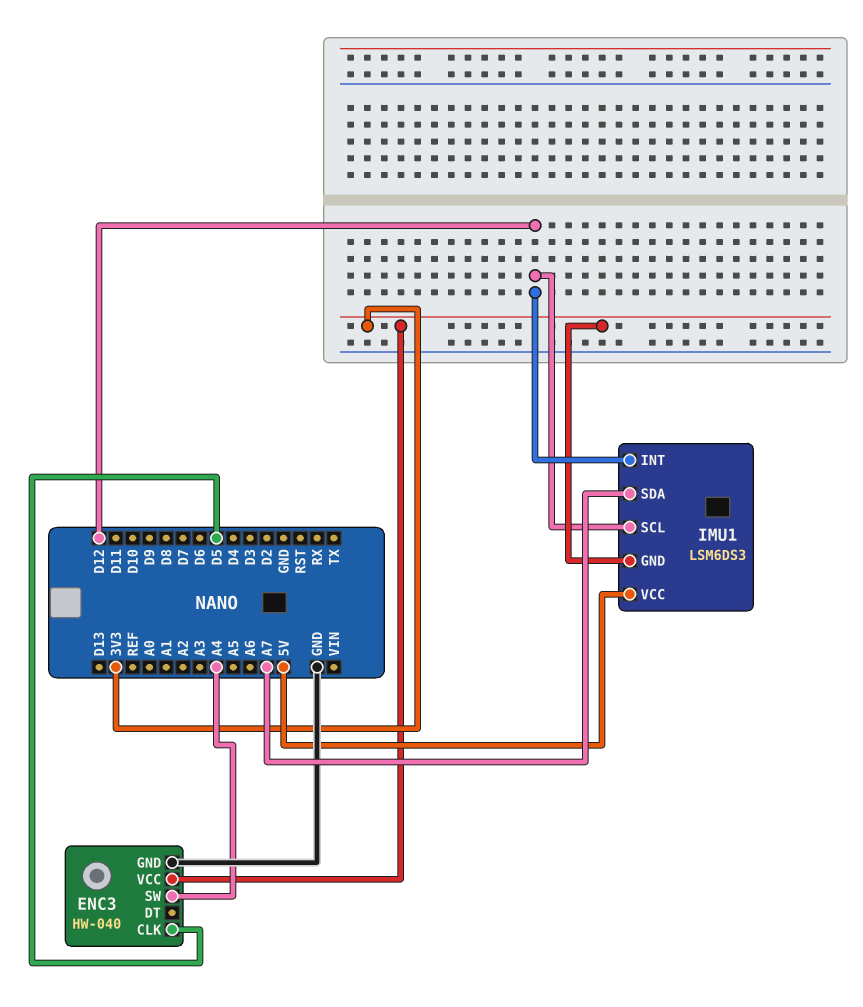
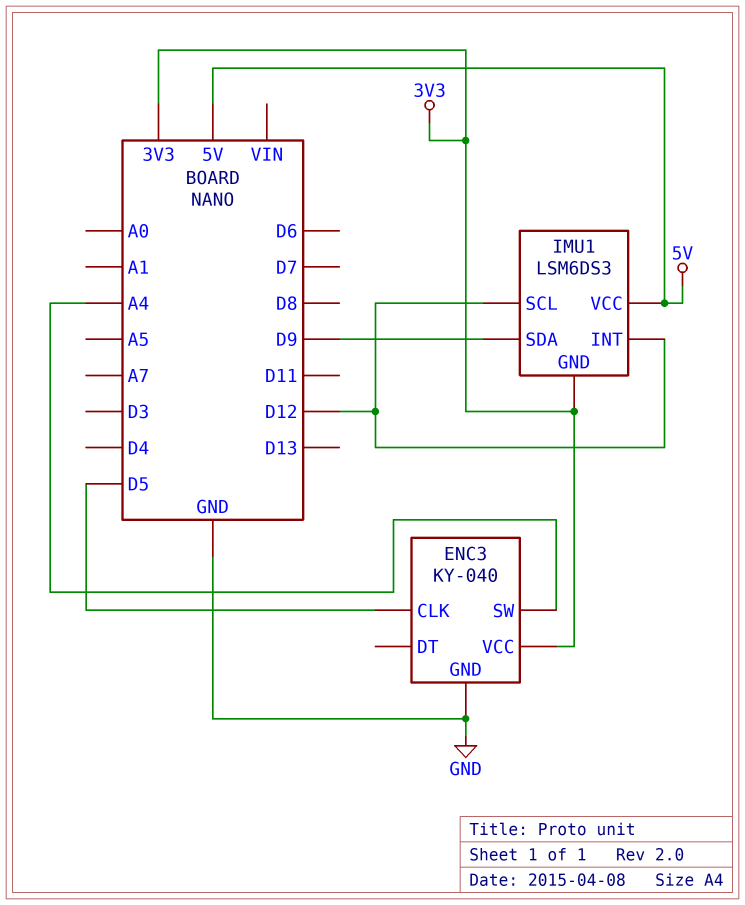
ENC3: HW-040 -> KY-040
IMU1 pin SDA: A7 -> D9

